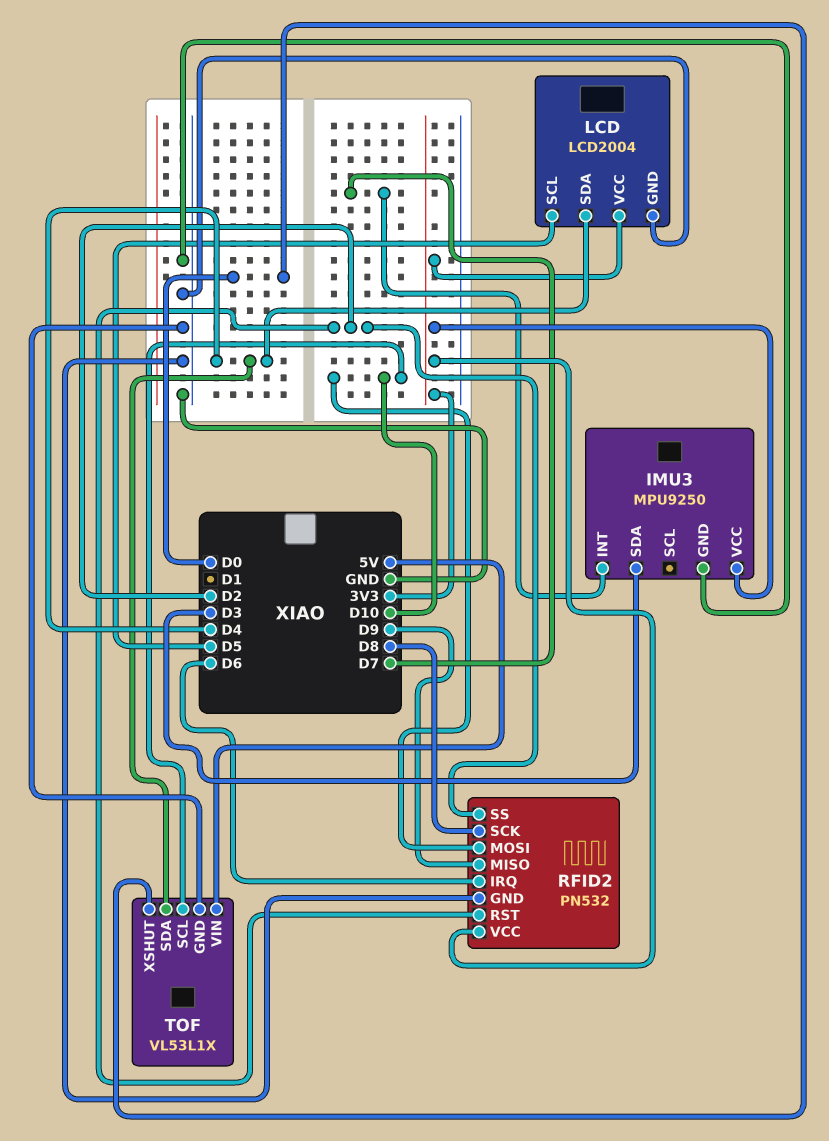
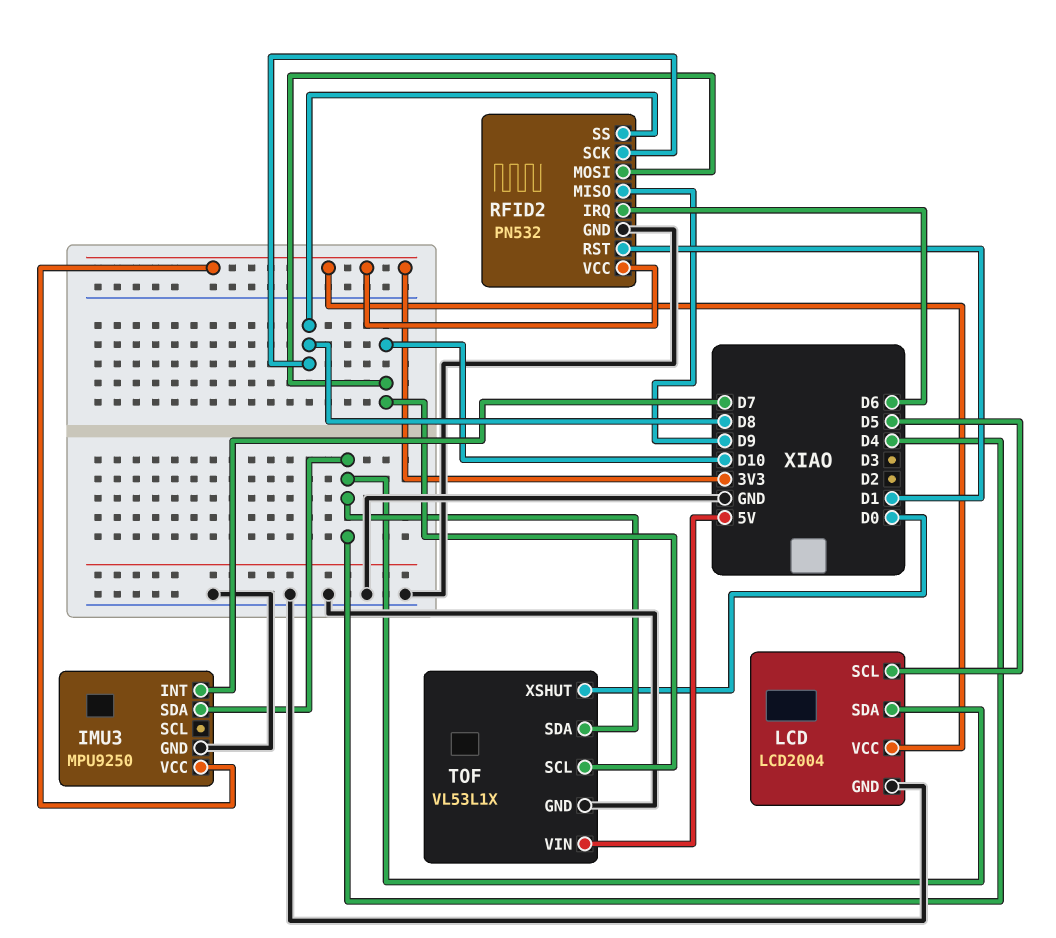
IMU3 pin SDA: D3 -> D4
RFID2 pin RST: D2 -> D1
RFID2 pin SS: D2 -> D8

